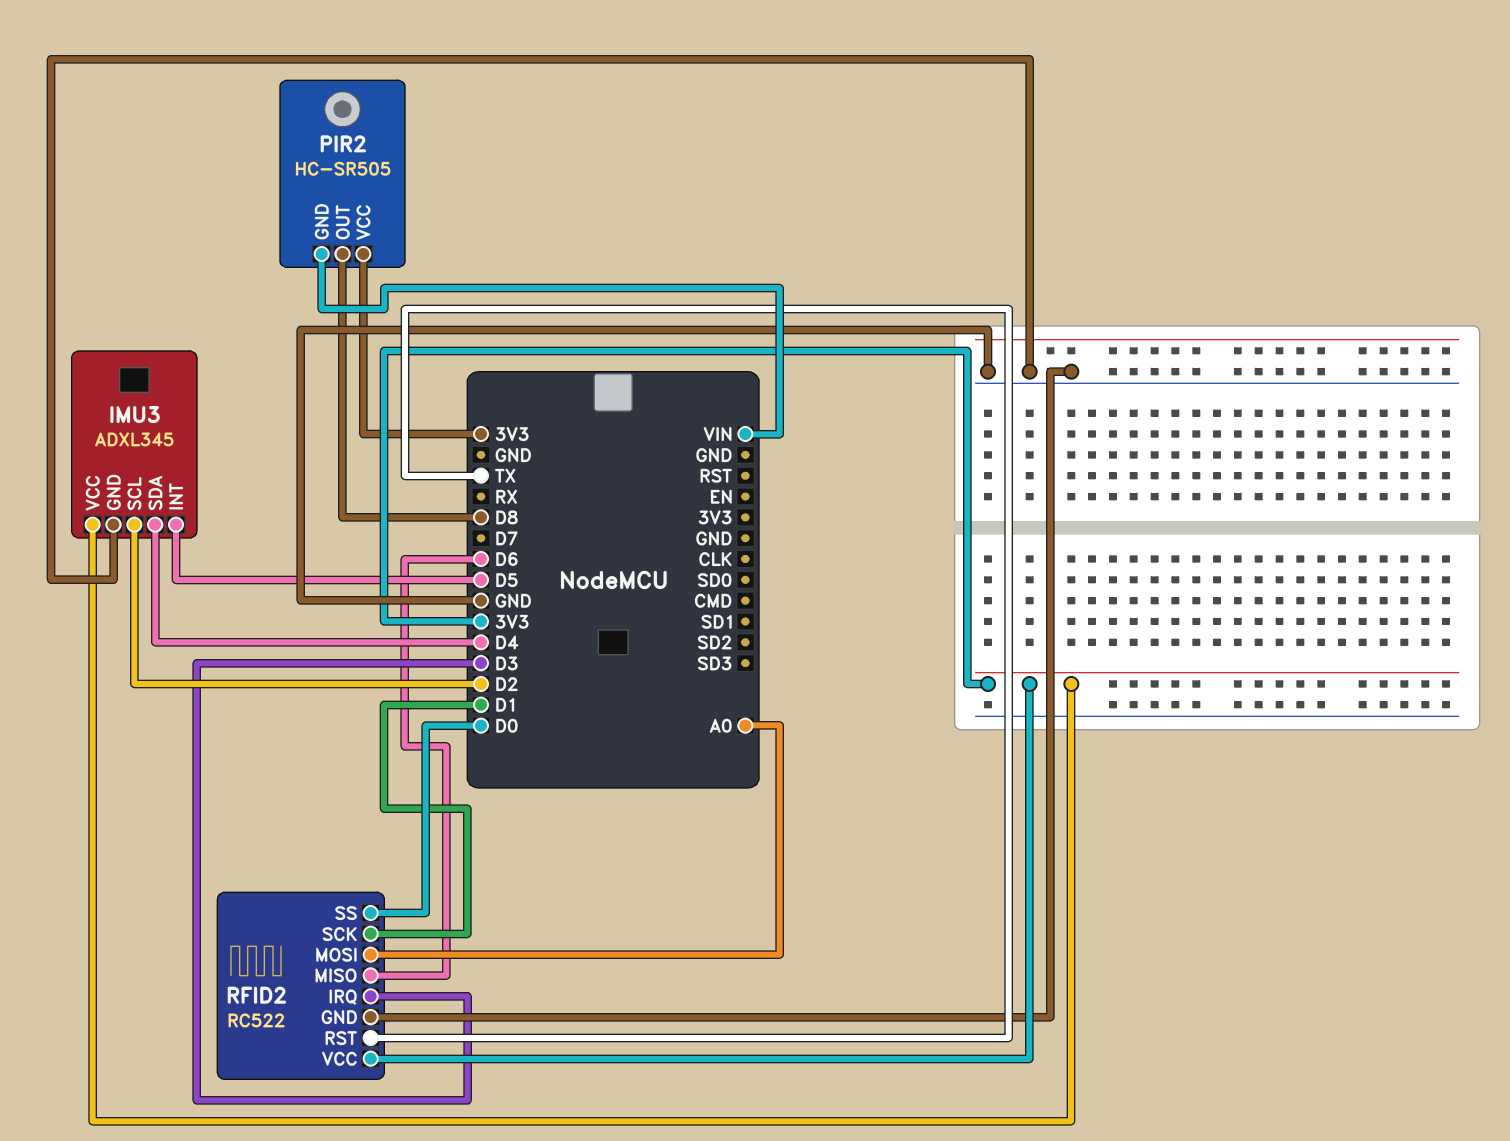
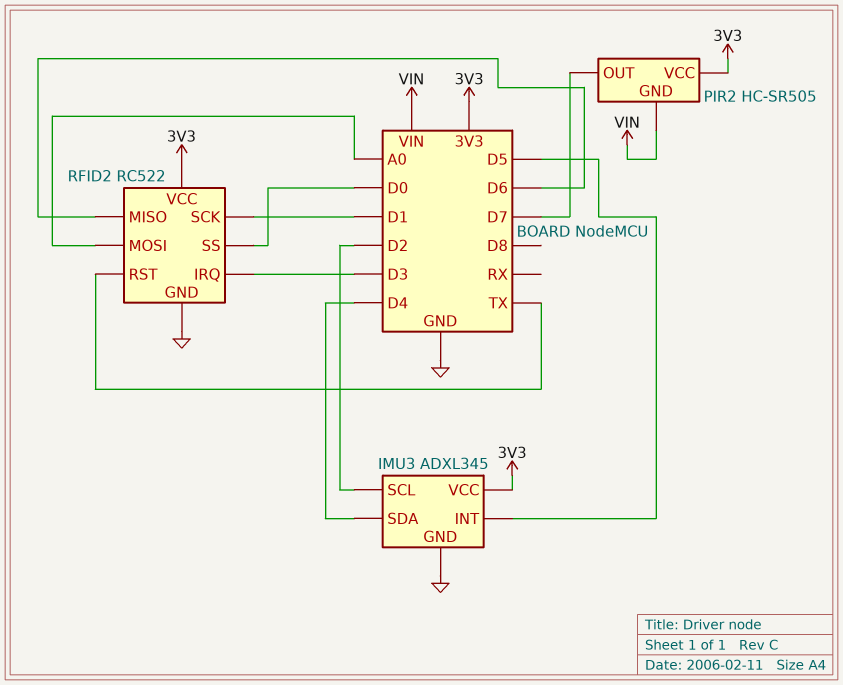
PIR2 pin OUT: D8 -> D7

